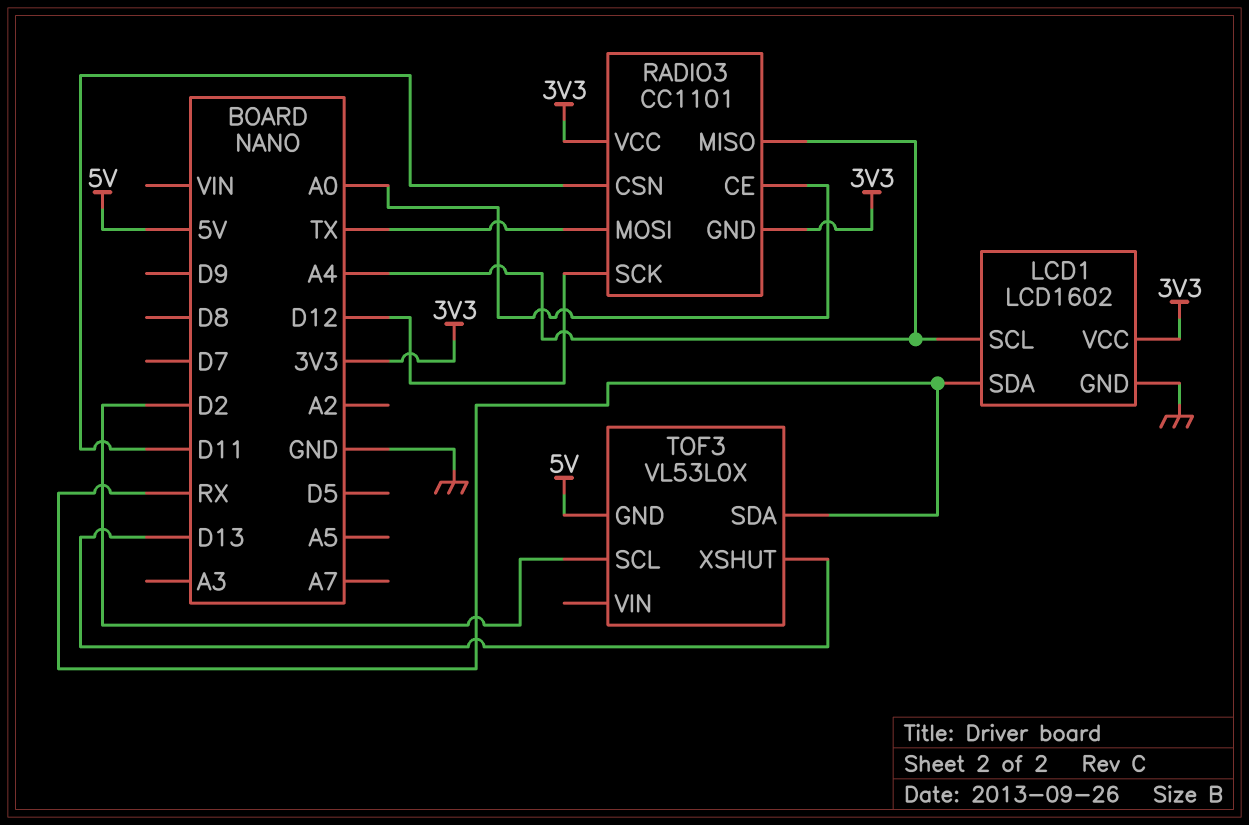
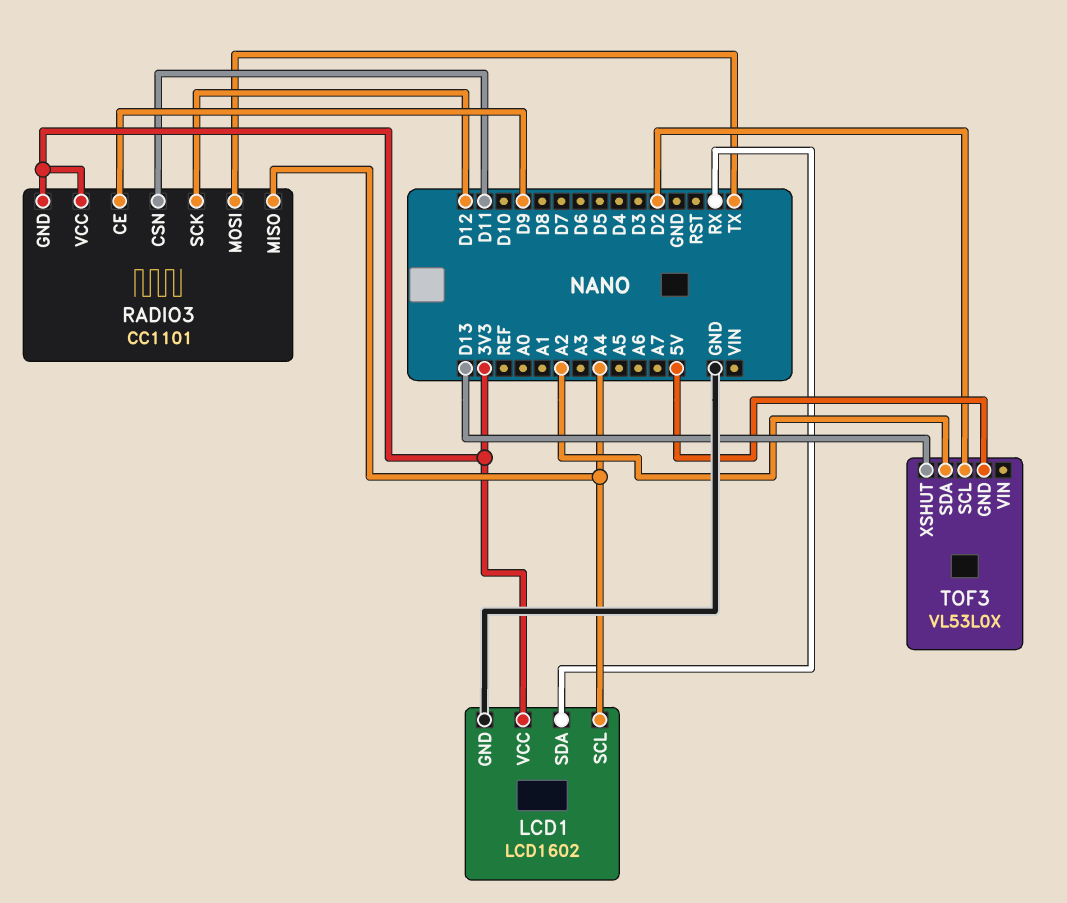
RADIO3 pin CE: A0 -> D9
TOF3 pin SDA: RX -> A2

